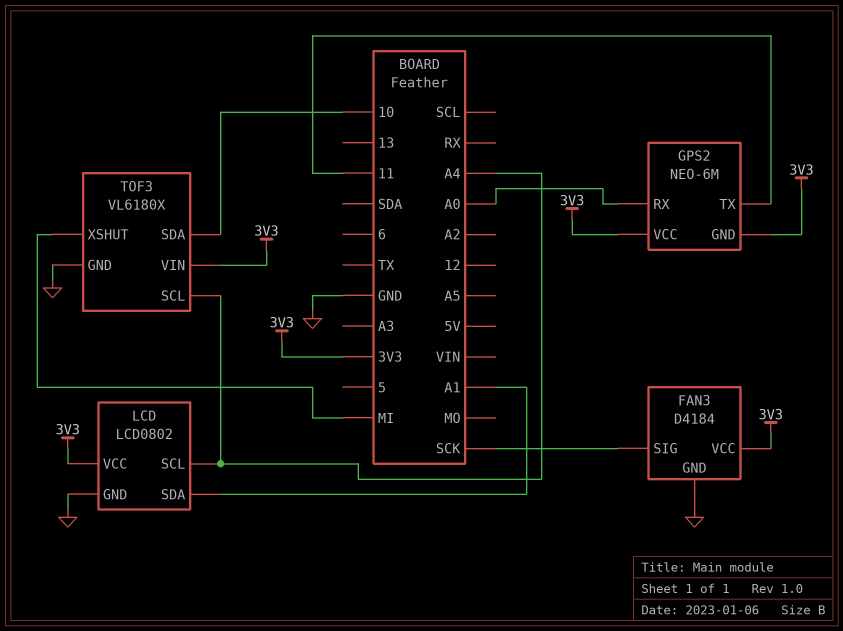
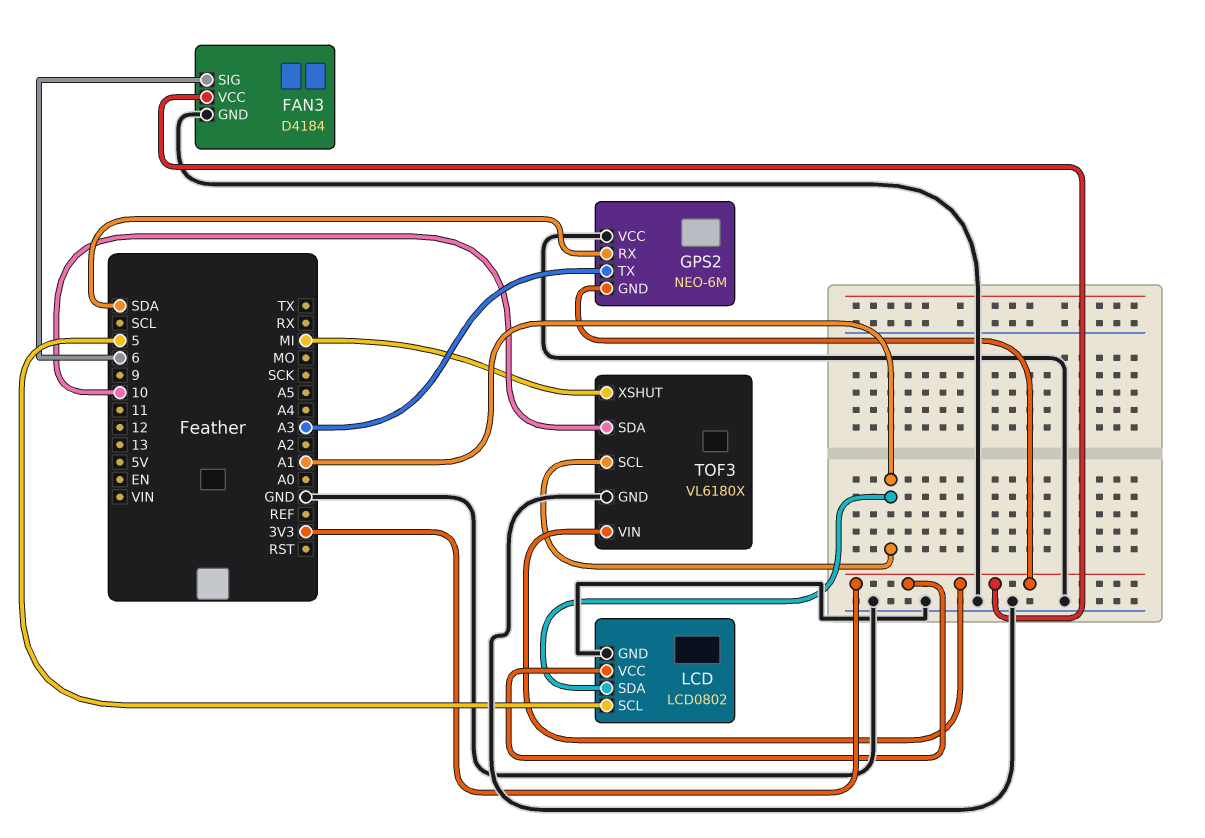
FAN3 pin SIG: SCK -> 6
GPS2 pin RX: A0 -> SDA
GPS2 pin TX: 11 -> A3
GPS2 pin VCC: 3V3 -> GND
LCD pin SCL: A4 -> 5
TOF3 pin SCL: A4 -> A1

